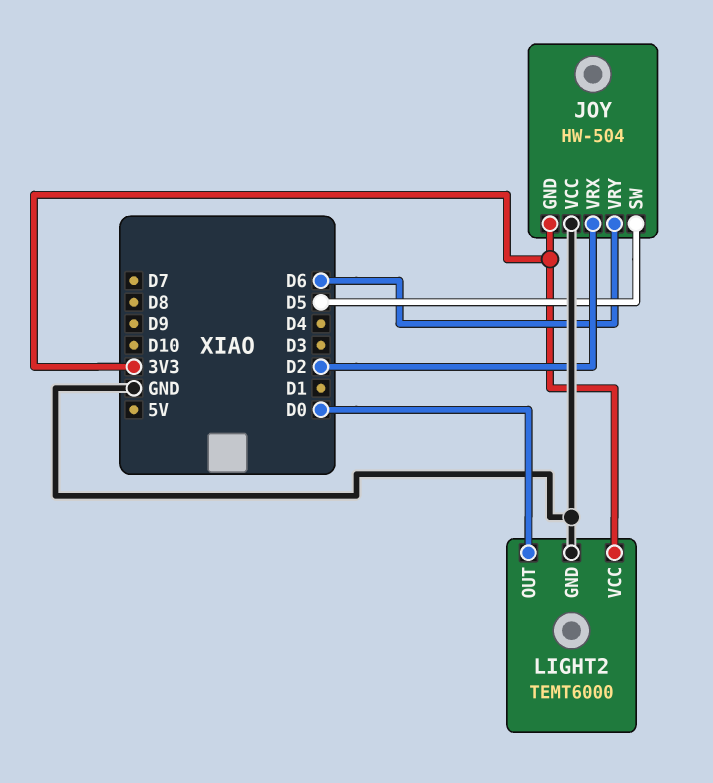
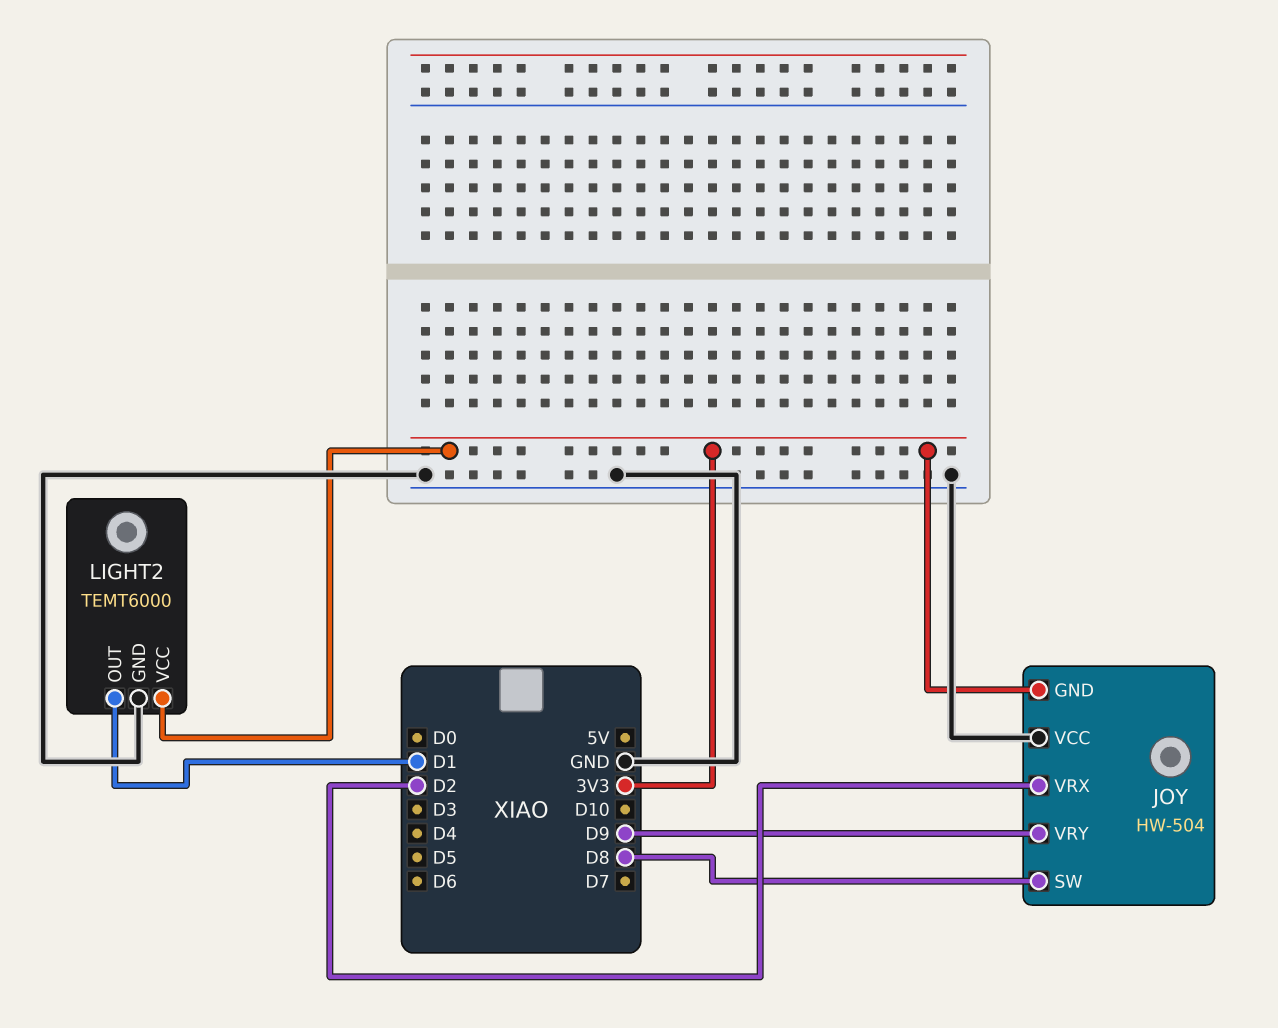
JOY pin SW: D5 -> D8
JOY pin VRY: D6 -> D9
LIGHT2 pin OUT: D0 -> D1

